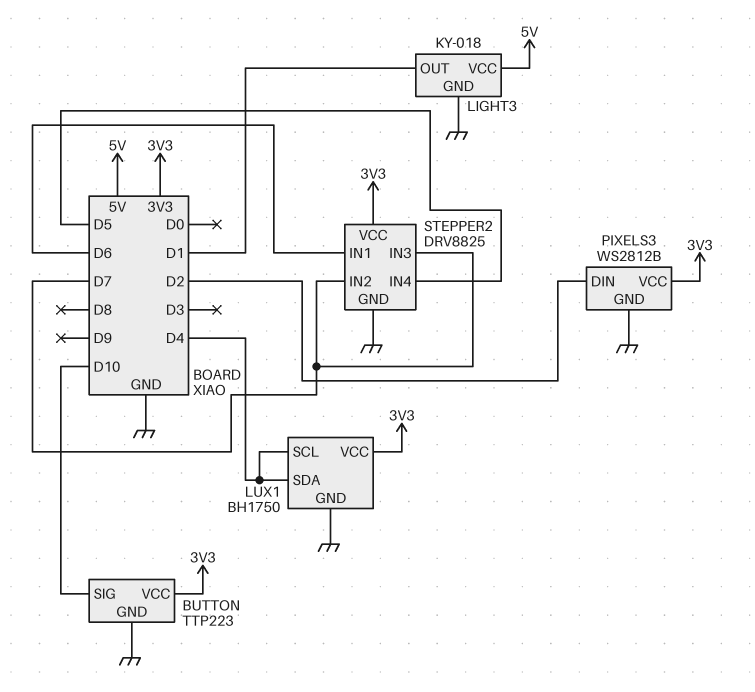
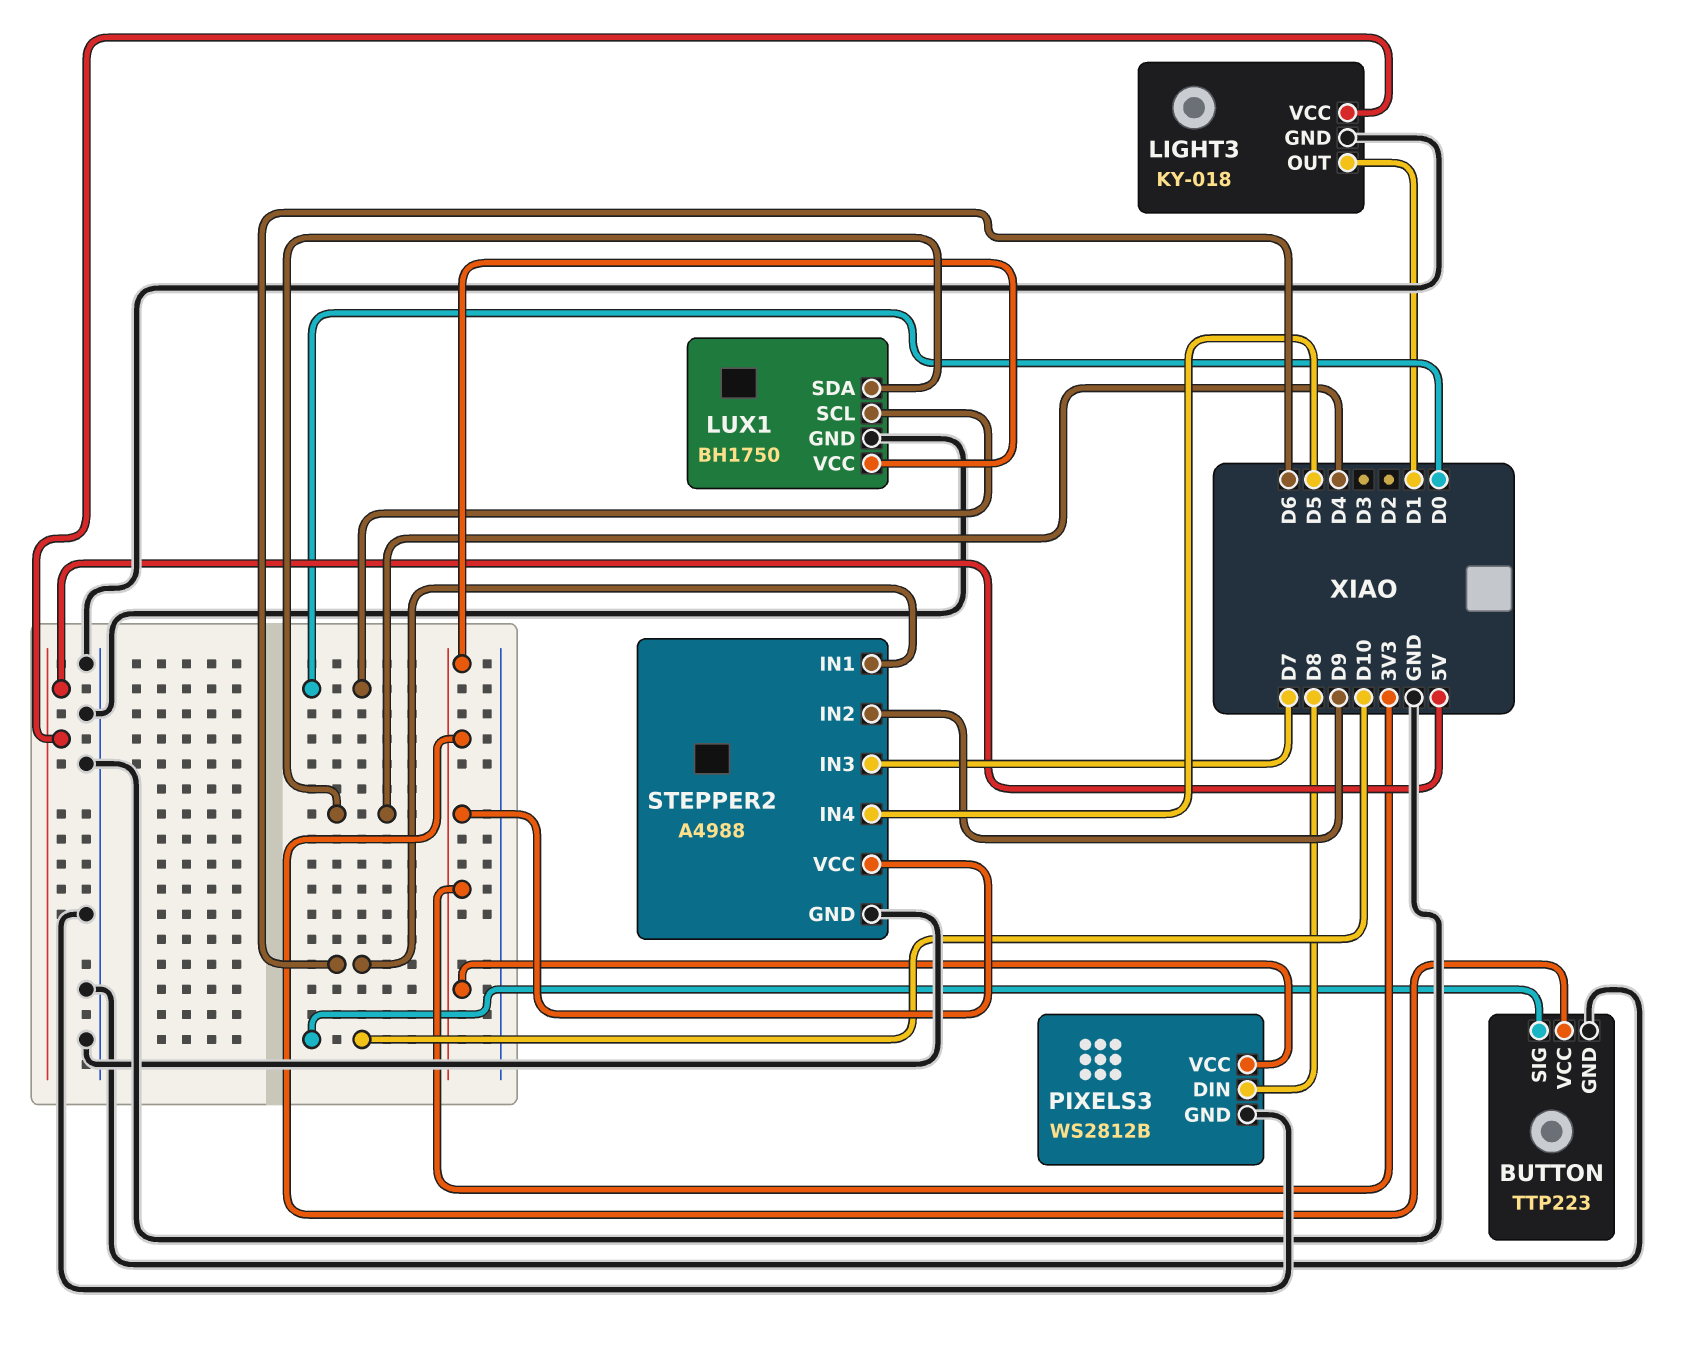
LUX1 pin SCL: D4 -> D0
PIXELS3 pin DIN: D2 -> D8
STEPPER2: DRV8825 -> A4988
STEPPER2 pin IN2: D7 -> D9

